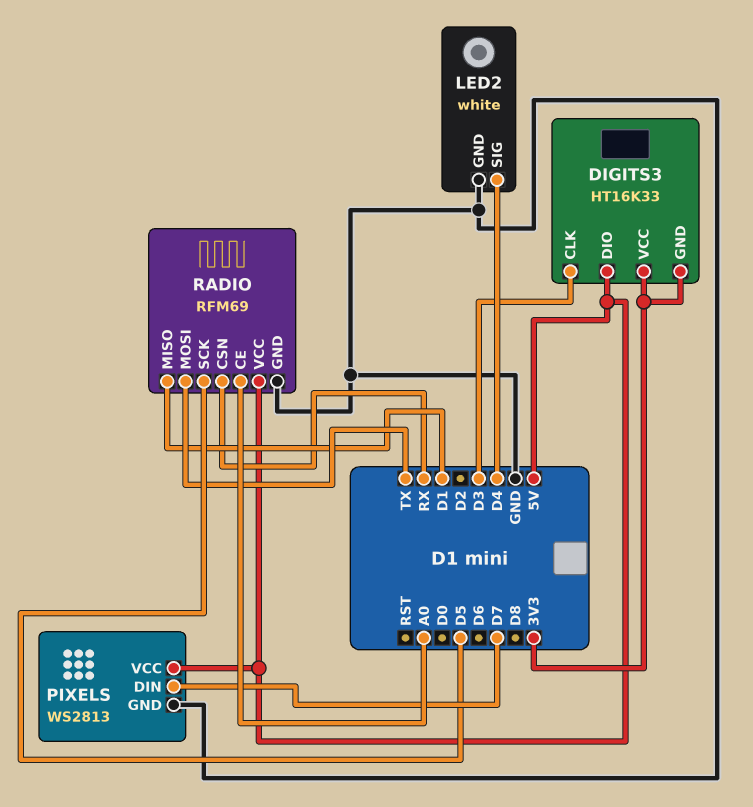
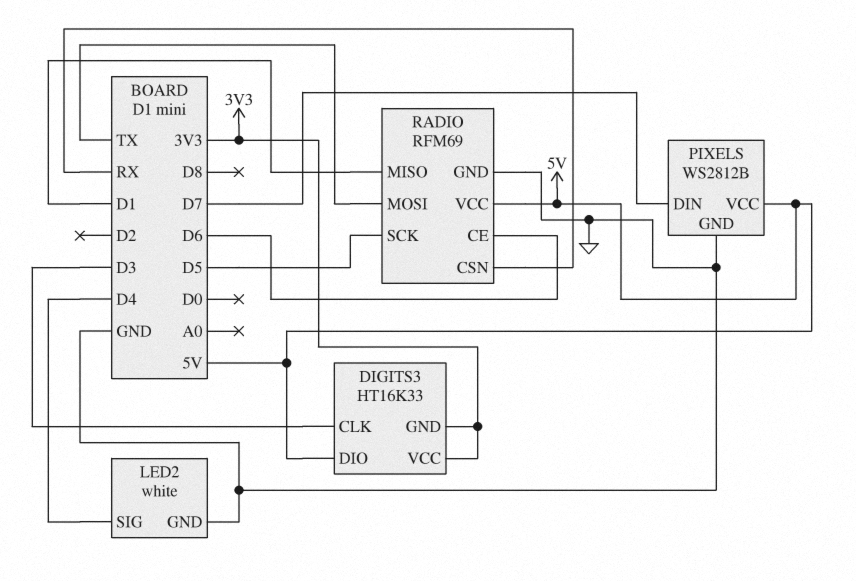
PIXELS: WS2813 -> WS2812B
RADIO pin CE: A0 -> D6

